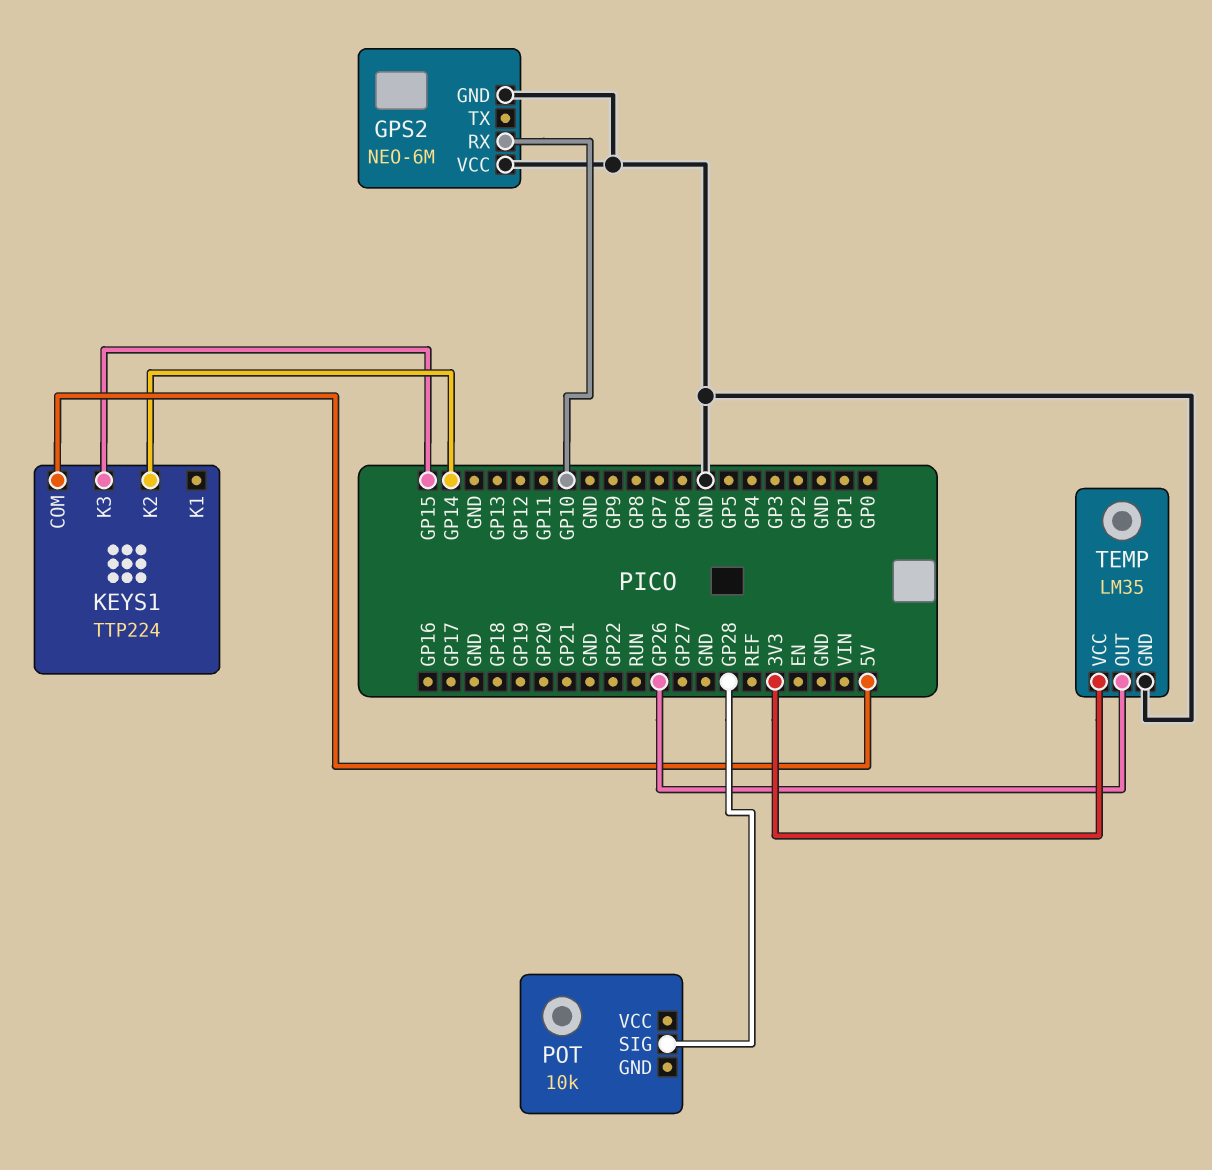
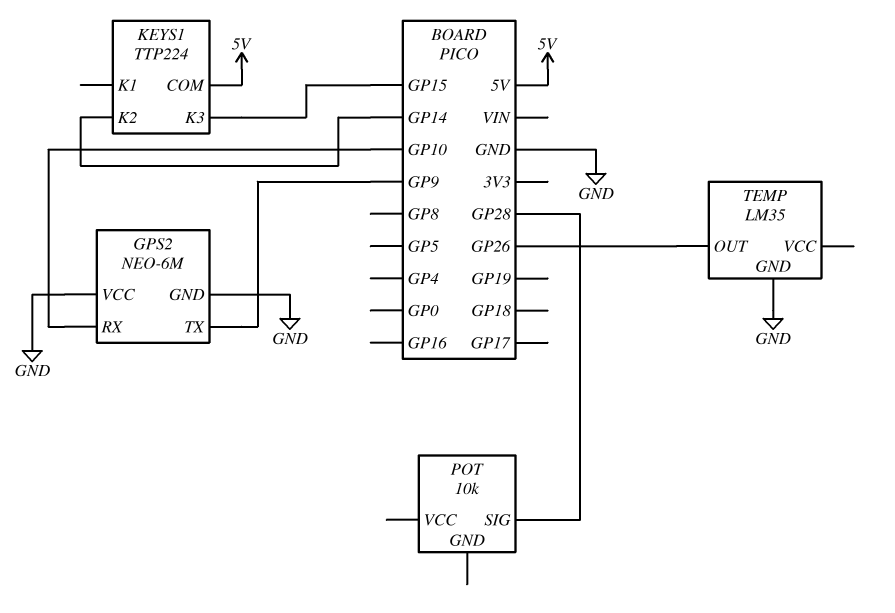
GPS2 pin TX: none -> GP9
TEMP pin VCC: 3V3 -> none

